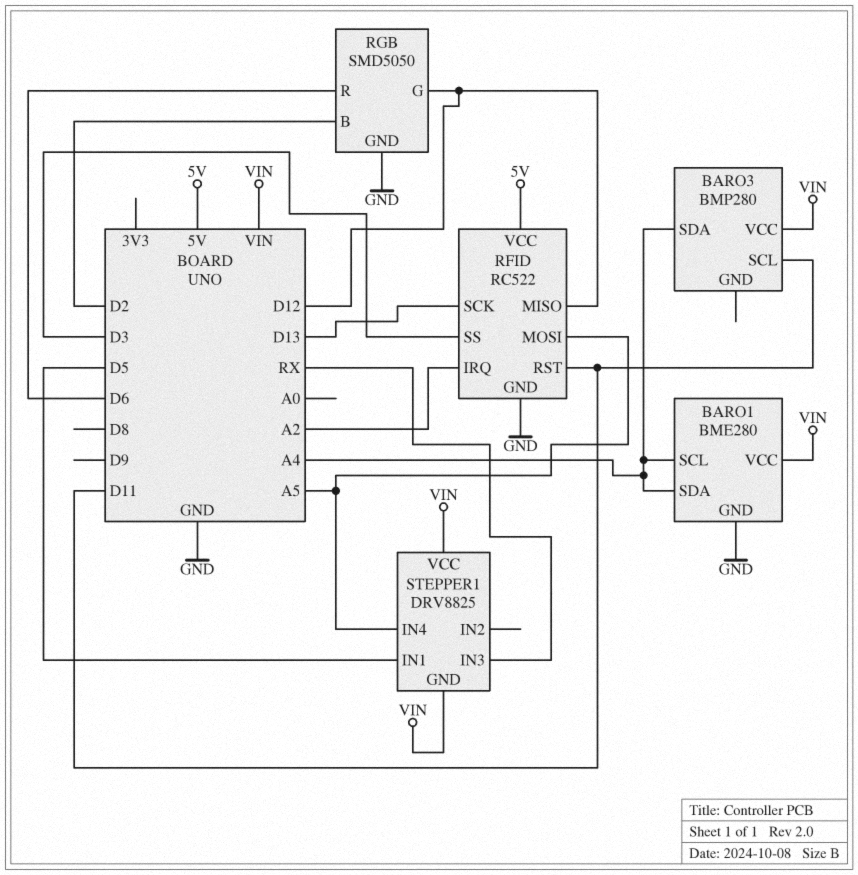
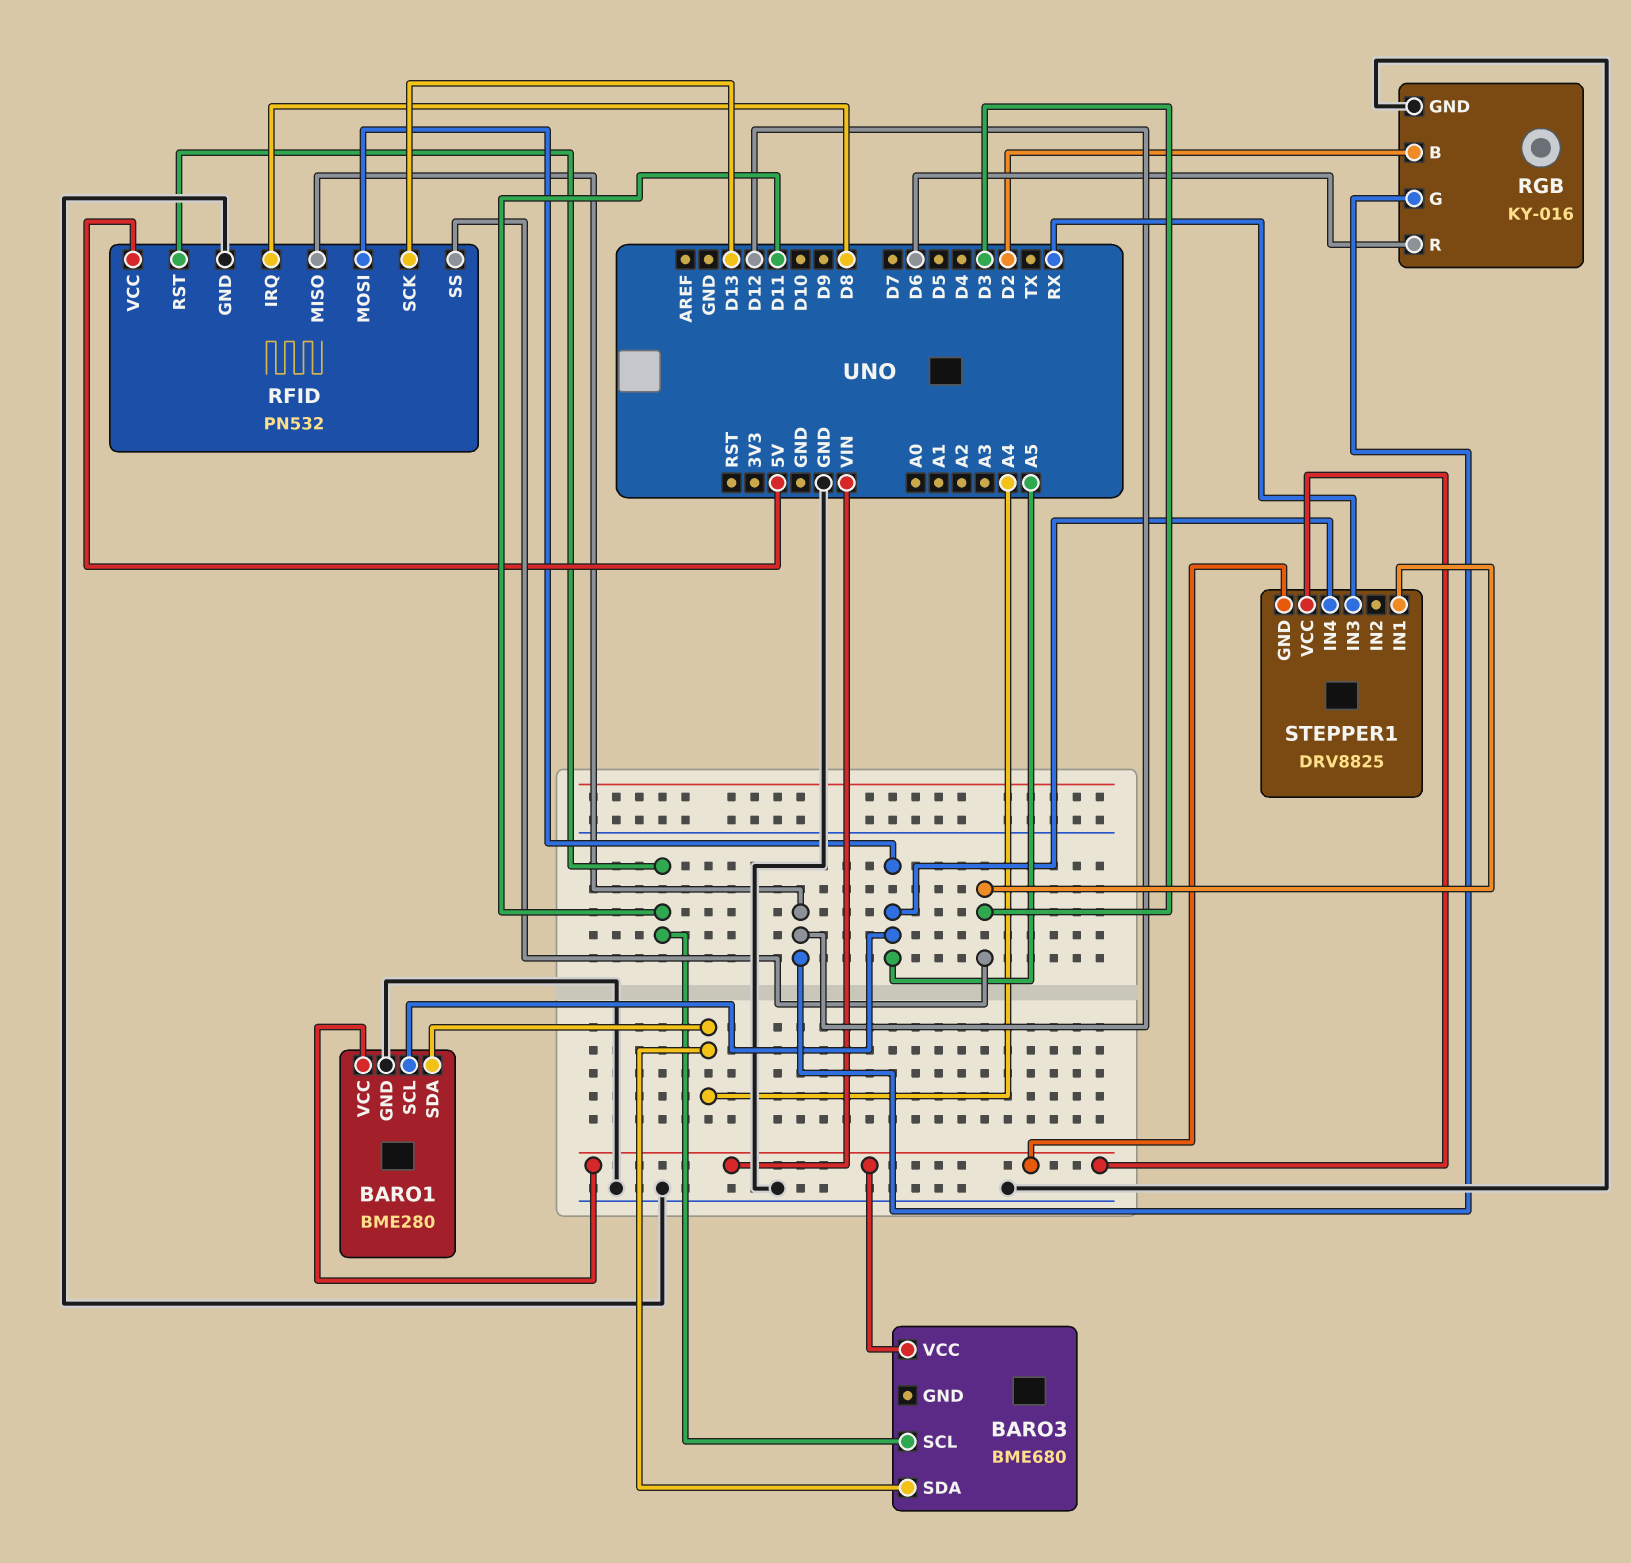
BARO1 pin SCL: A4 -> A5
BARO3: BMP280 -> BME680
RFID: RC522 -> PN532
RFID pin IRQ: A2 -> D8
RGB: SMD5050 -> KY-016
STEPPER1 pin IN1: D5 -> D3

